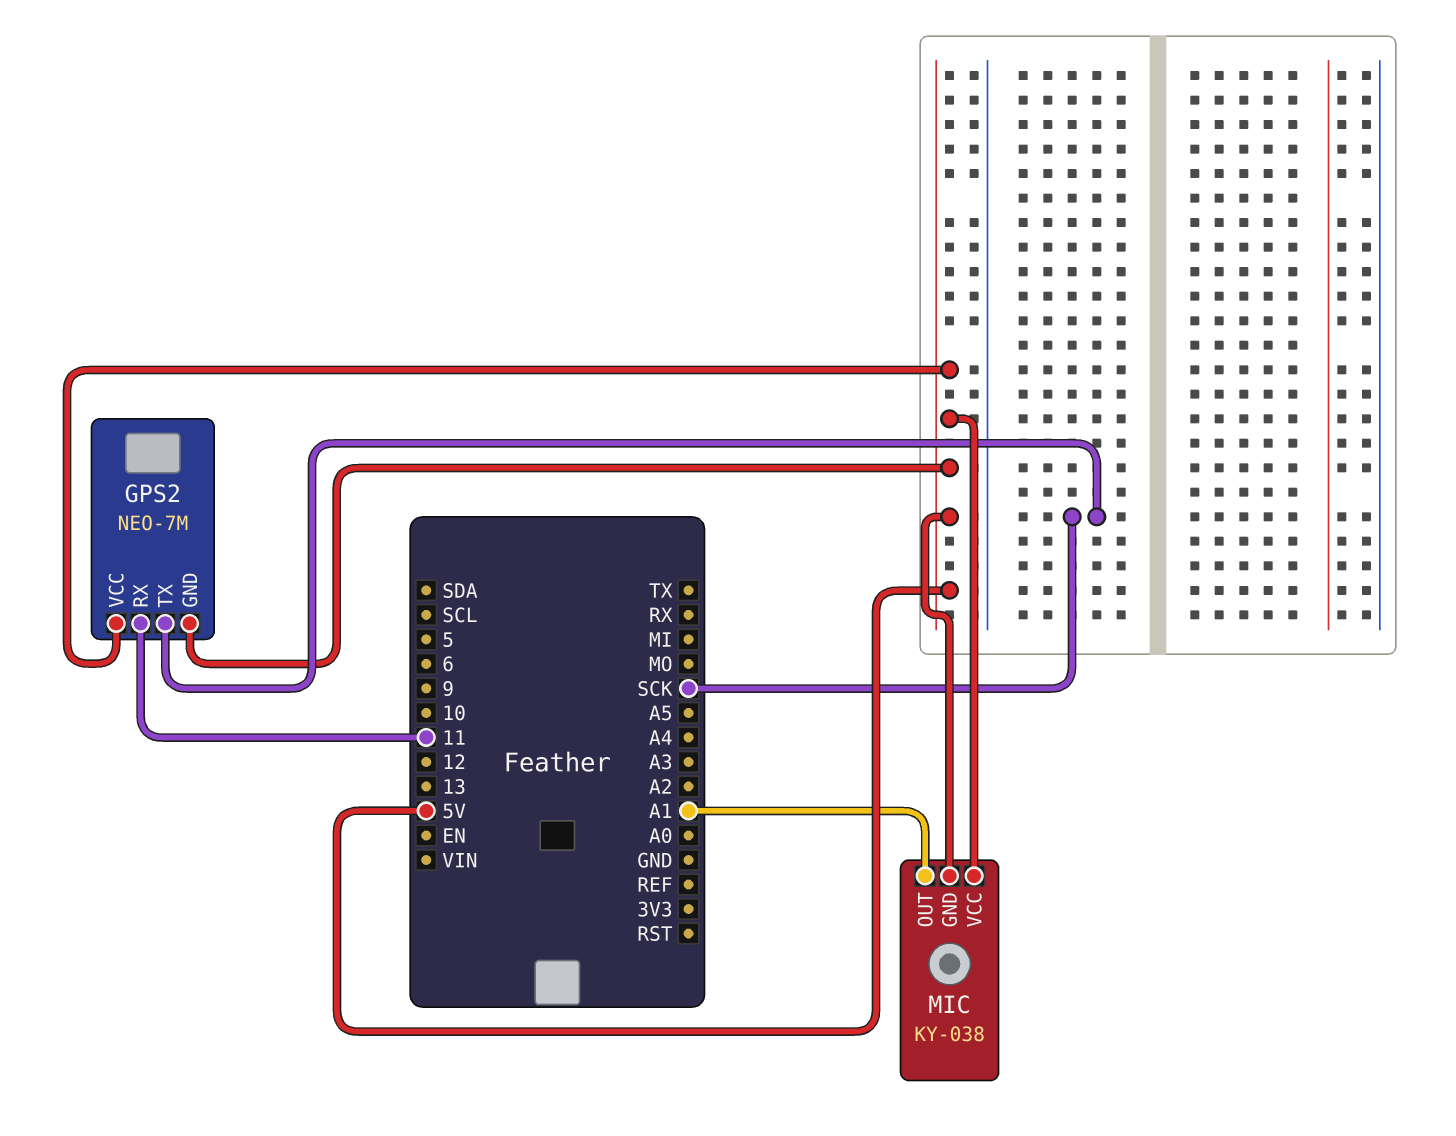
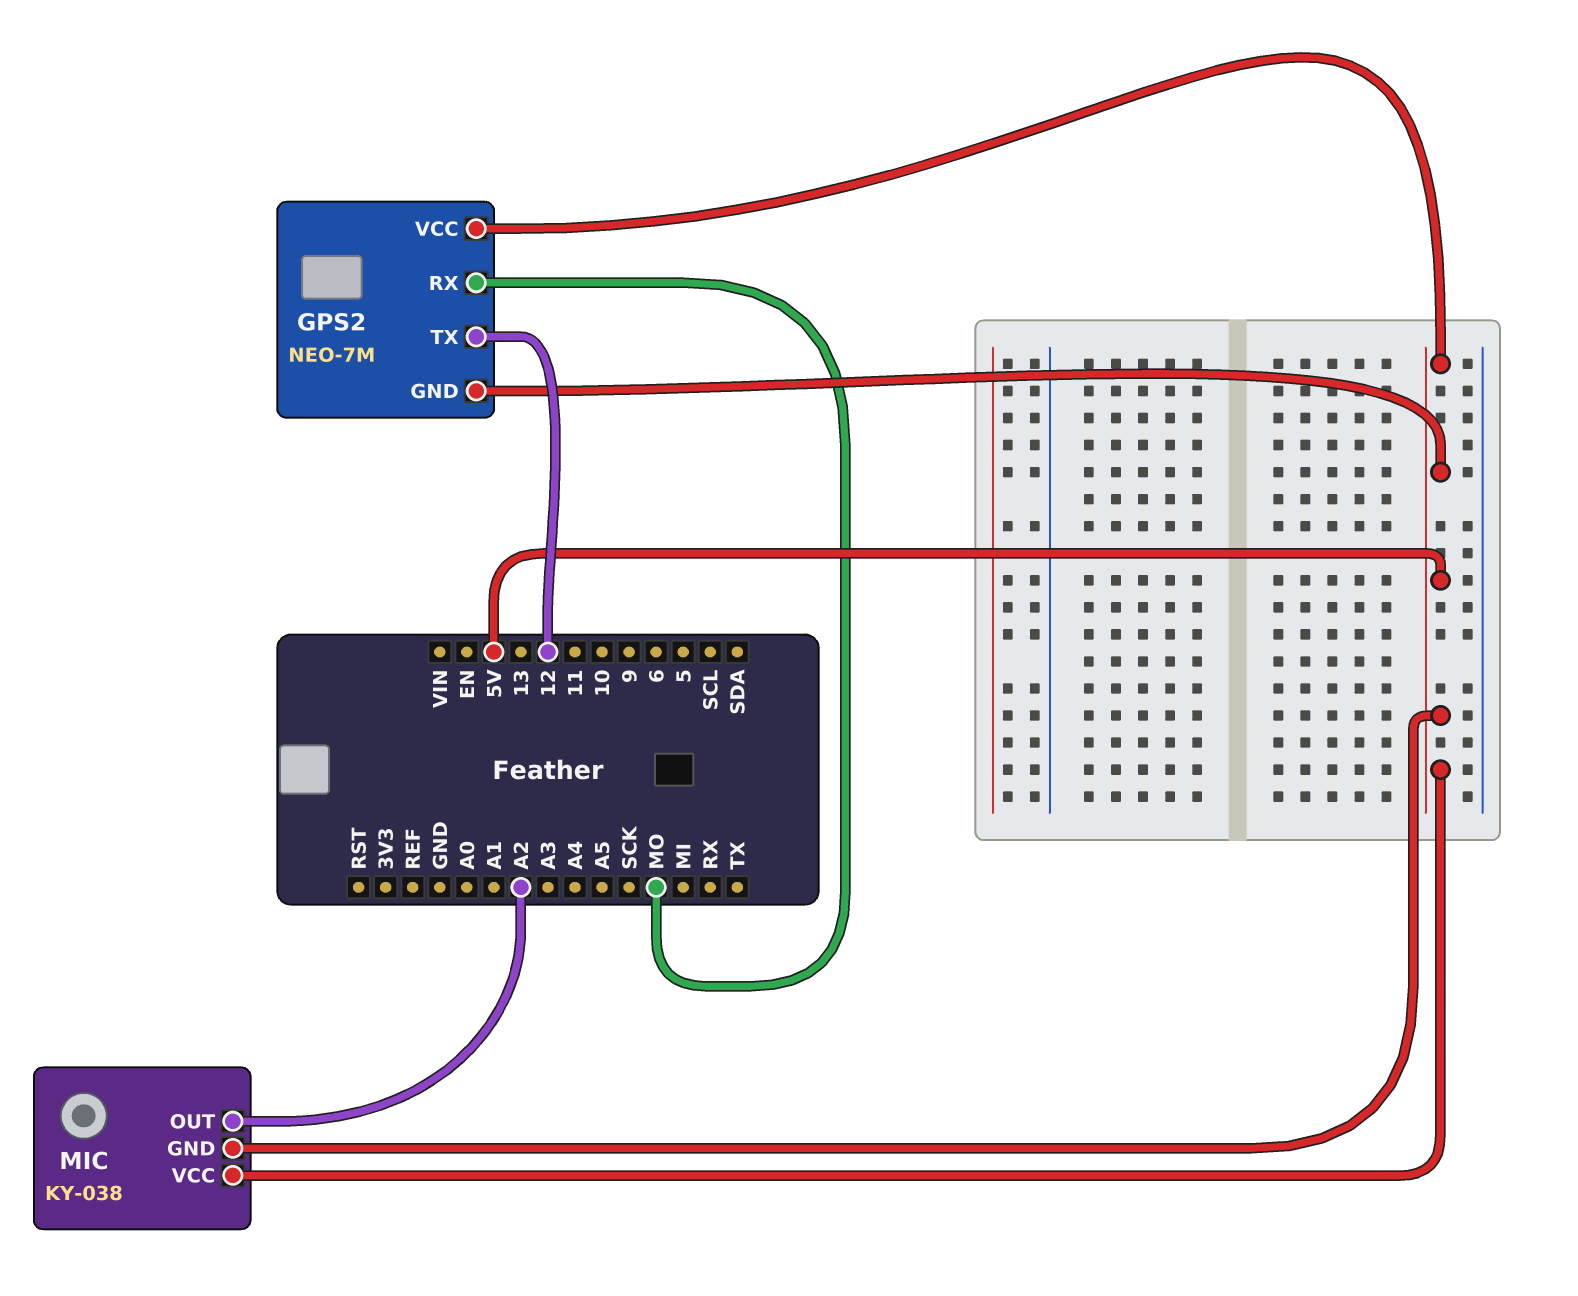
GPS2 pin RX: 11 -> MO
GPS2 pin TX: SCK -> 12
MIC pin OUT: A1 -> A2

